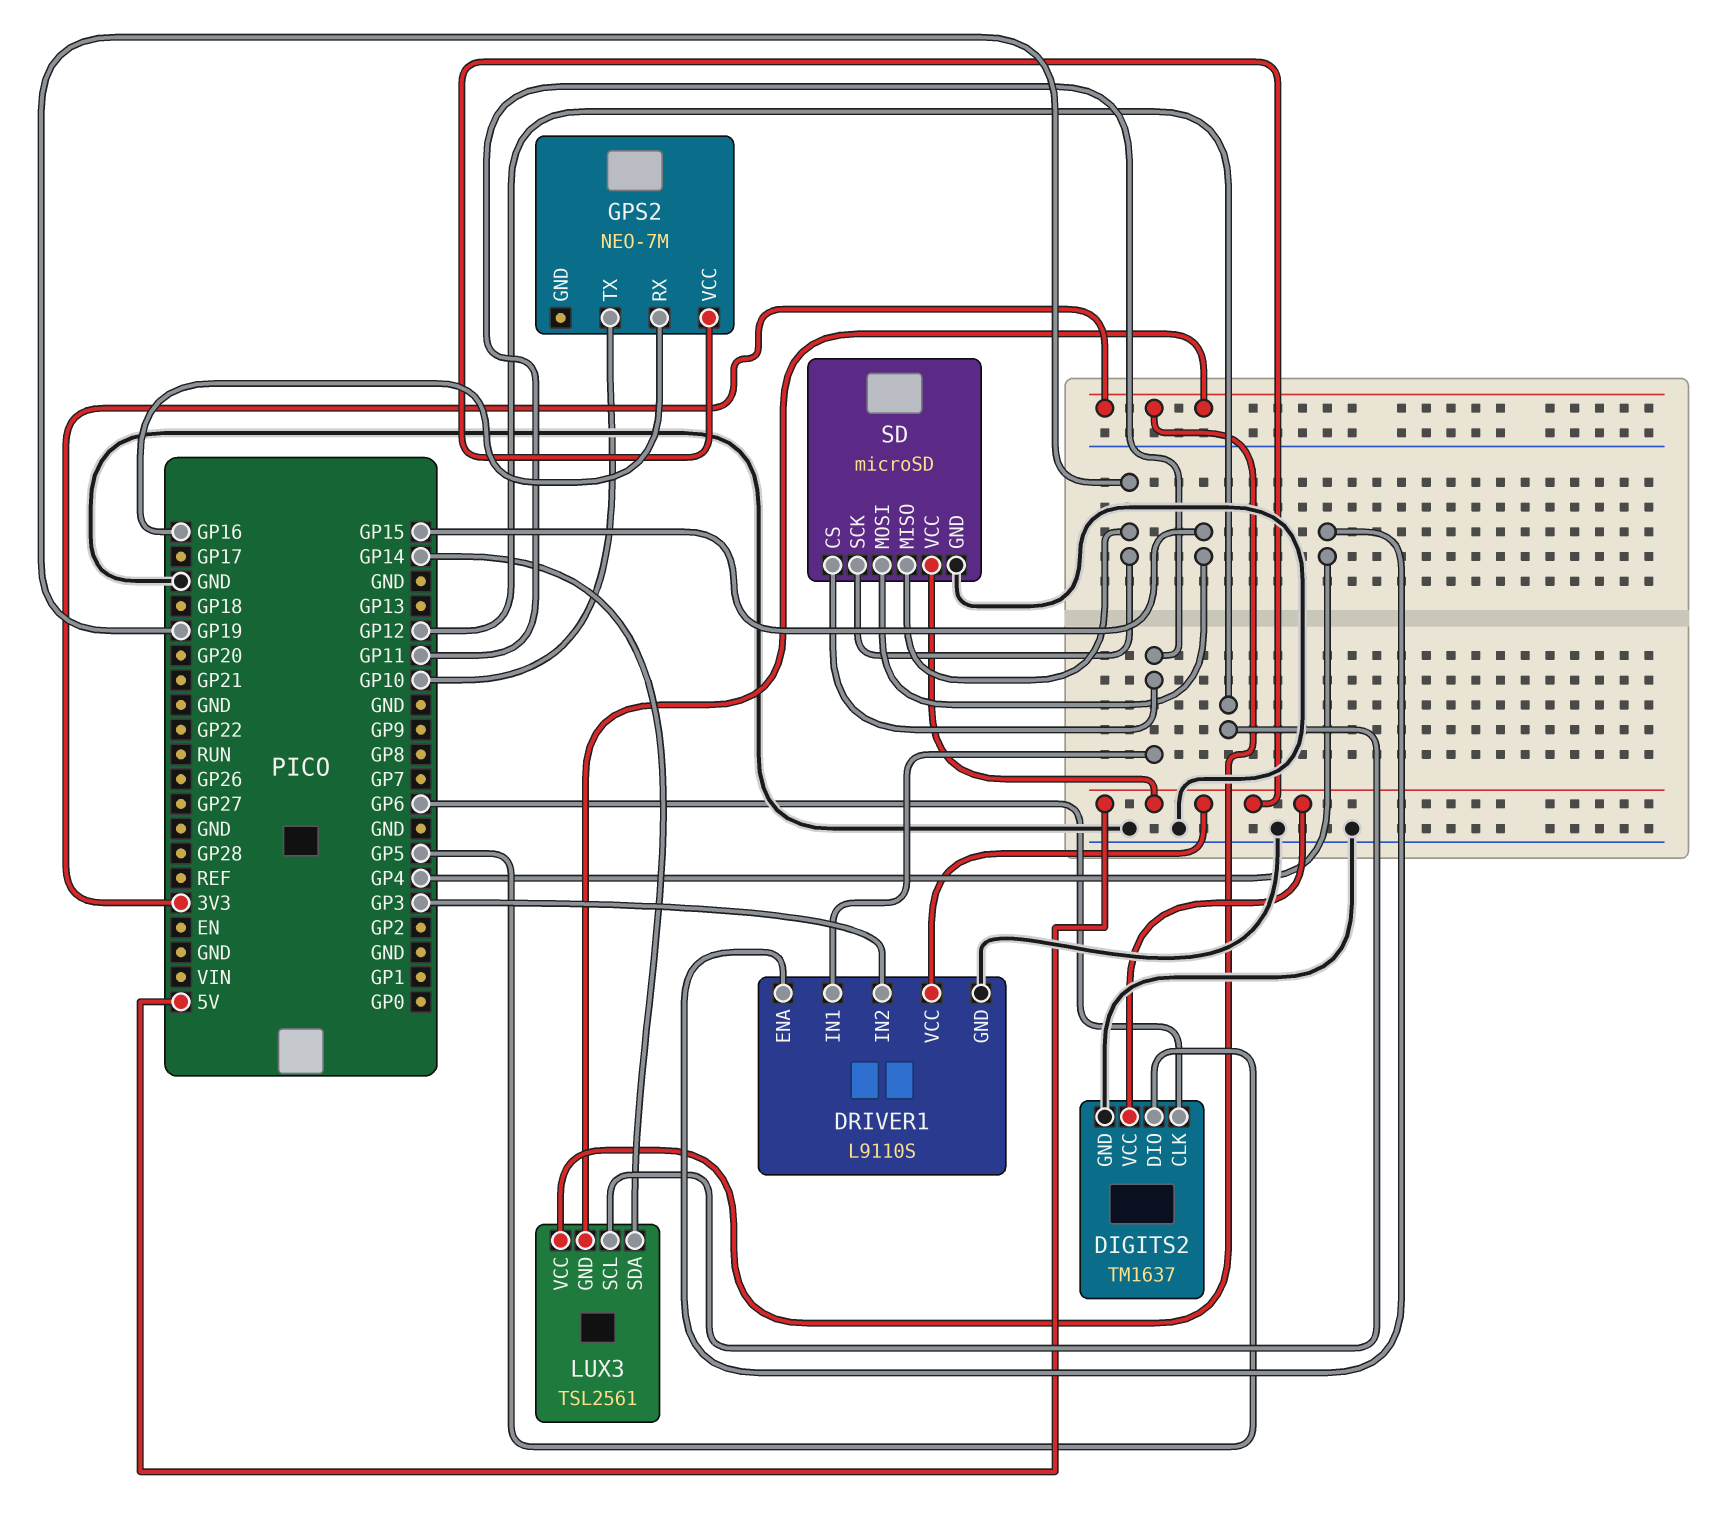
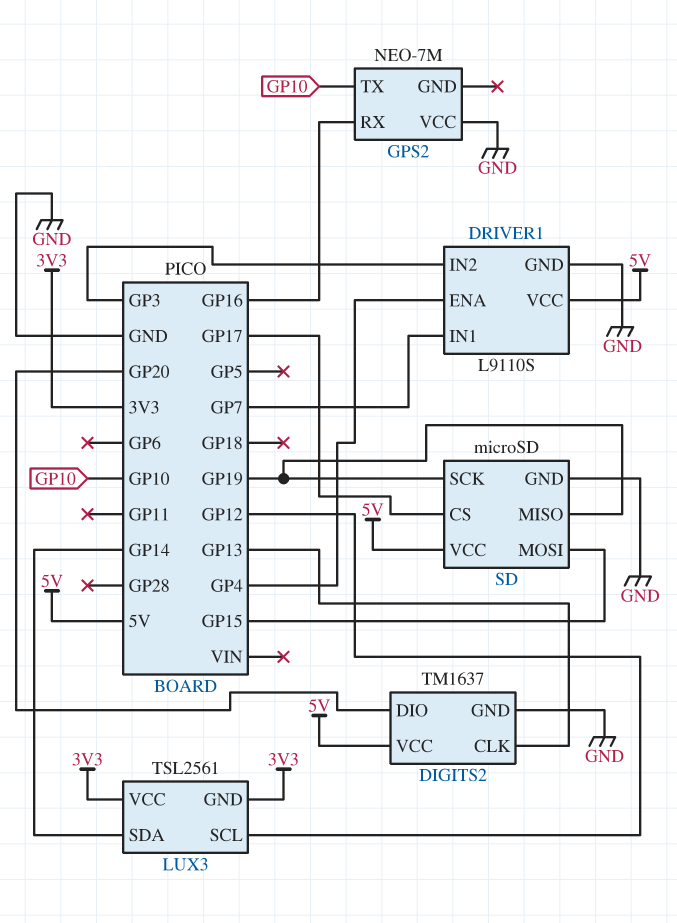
DIGITS2 pin CLK: GP6 -> GP13
DIGITS2 pin DIO: GP5 -> GP20
DRIVER1 pin IN1: GP11 -> GP7
GPS2 pin VCC: 5V -> GND
SD pin CS: GP11 -> GP17

